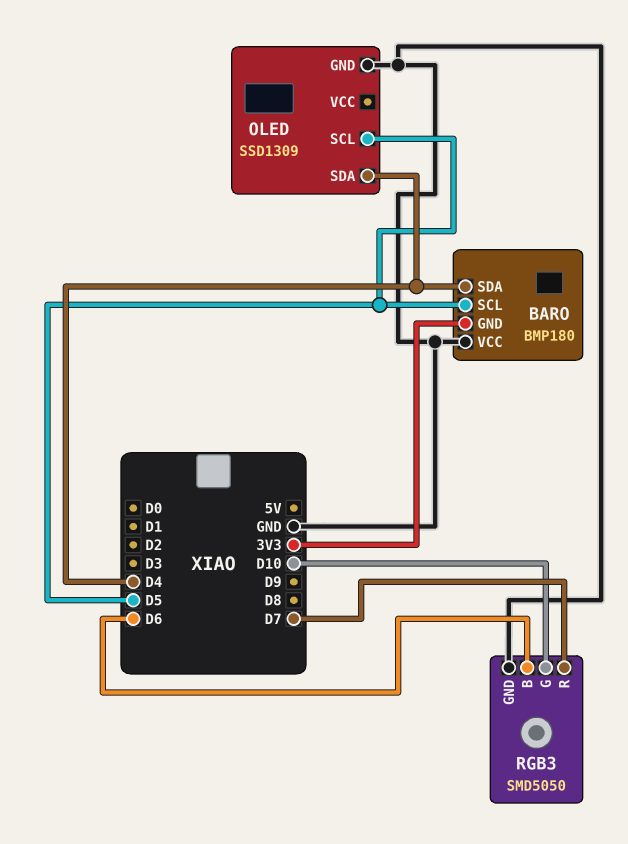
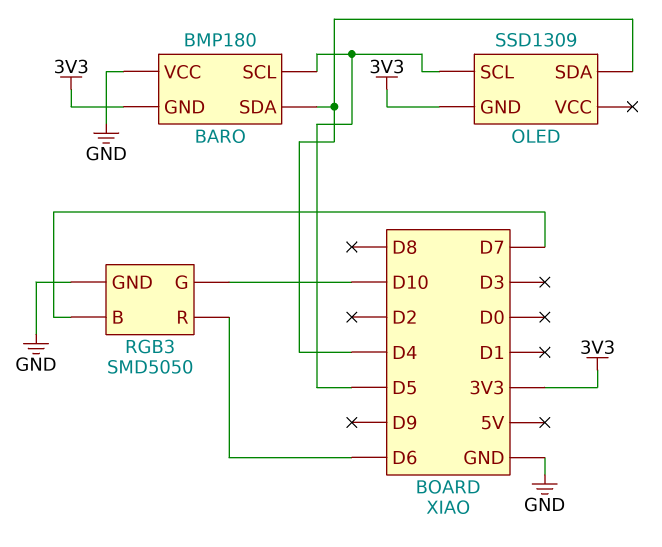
OLED pin GND: GND -> 3V3
RGB3 pin B: D6 -> D7
RGB3 pin R: D7 -> D6

